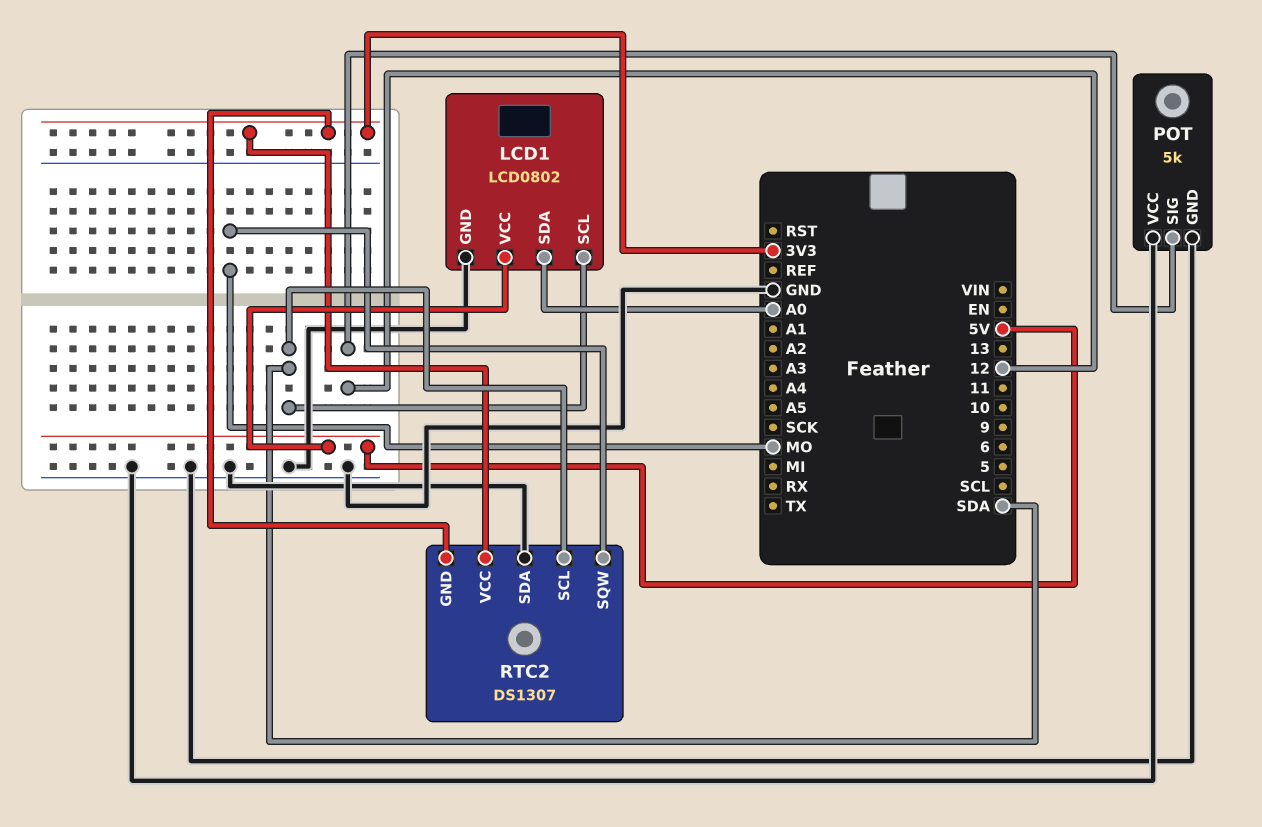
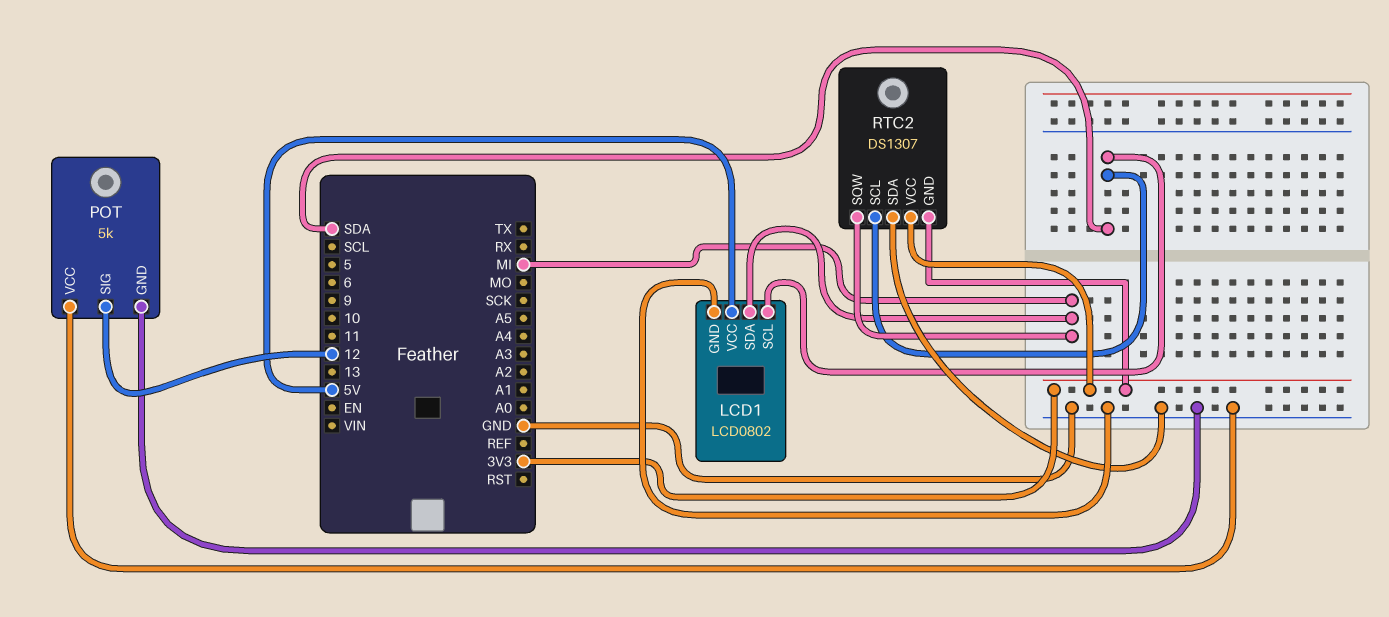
LCD1 pin SDA: A0 -> MI
RTC2 pin SQW: MO -> MI

